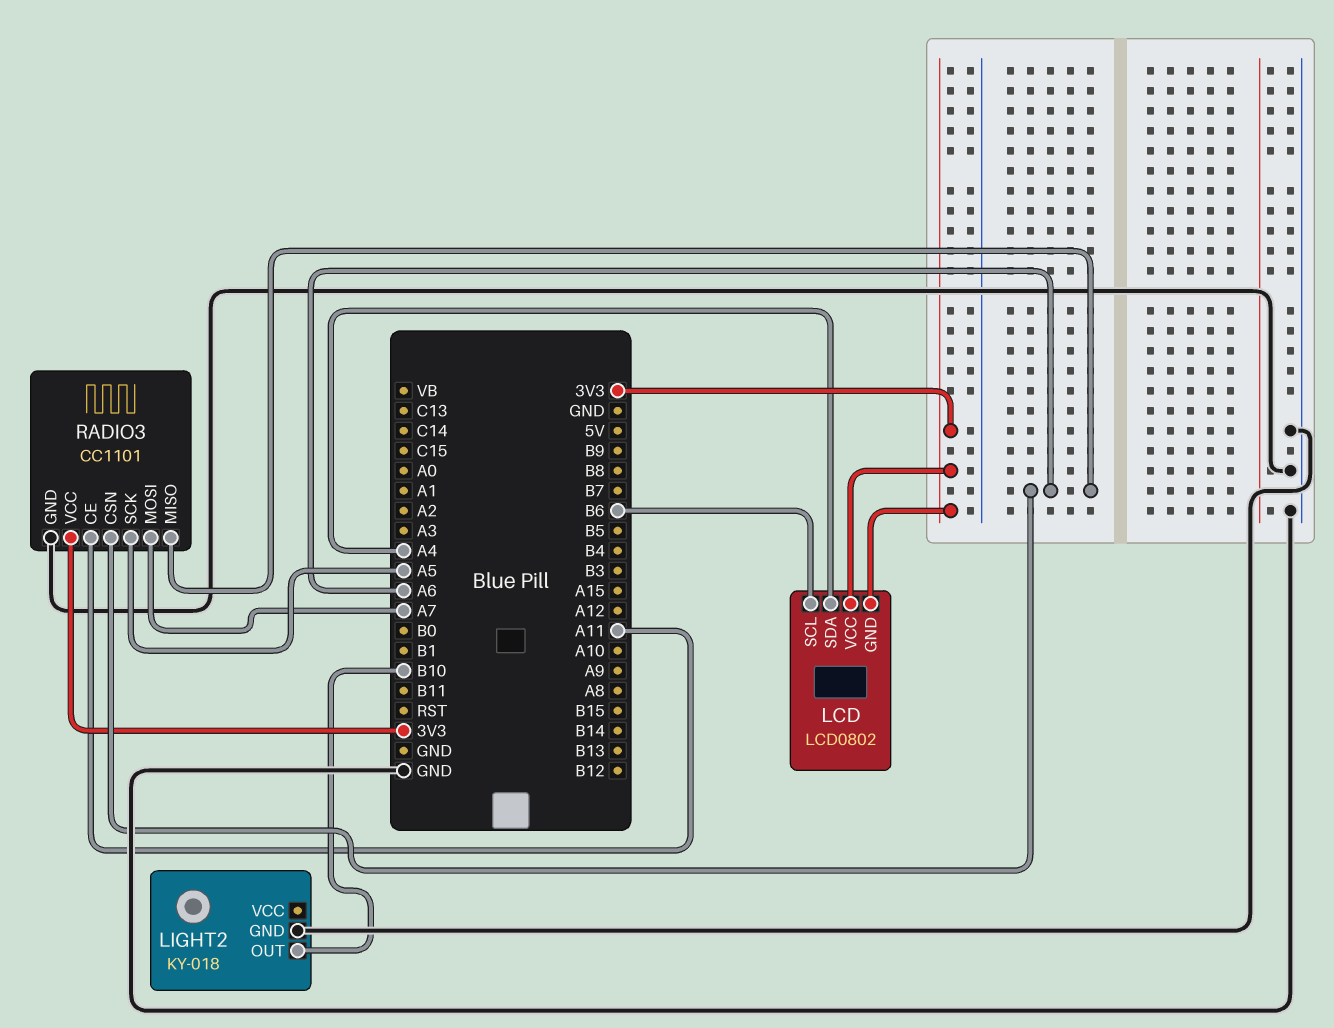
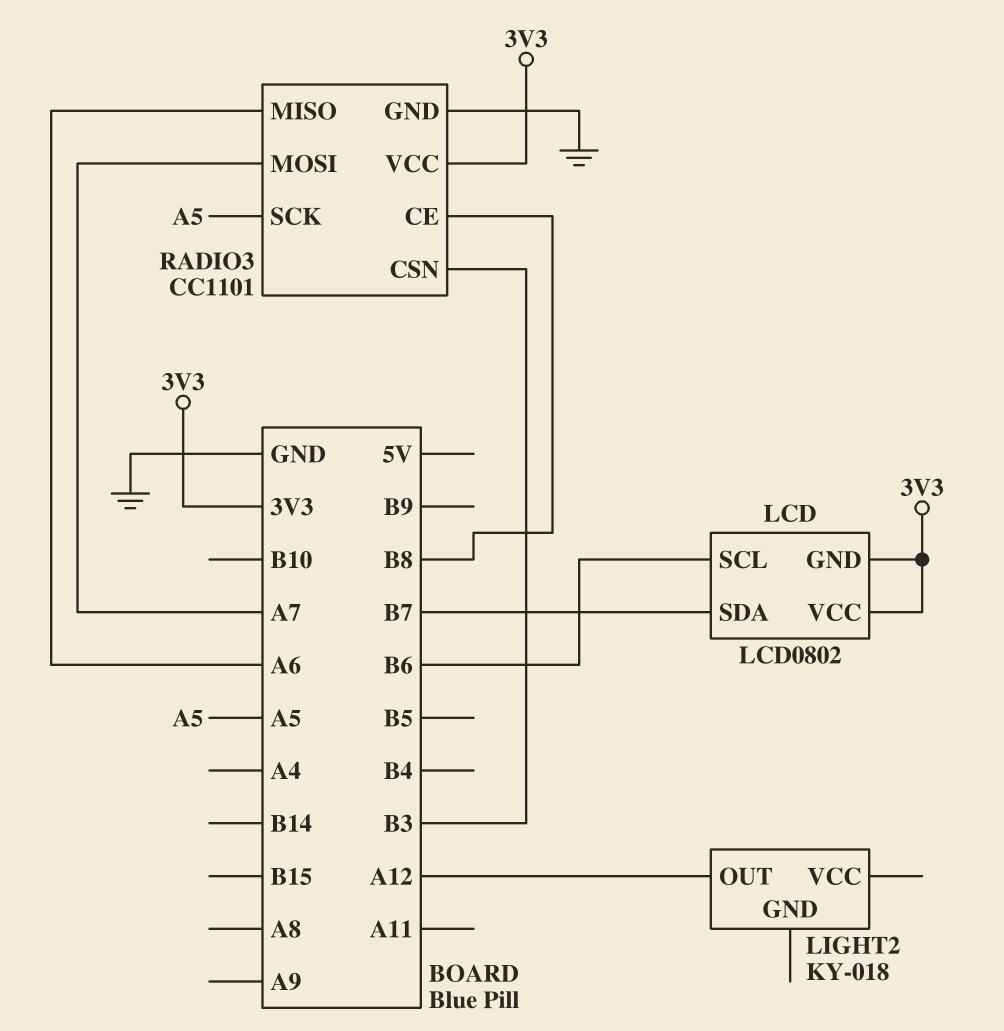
LCD pin SDA: A4 -> B7
LIGHT2 pin GND: GND -> none
LIGHT2 pin OUT: B10 -> A12
RADIO3 pin CE: A11 -> B8
RADIO3 pin CSN: A6 -> B3

